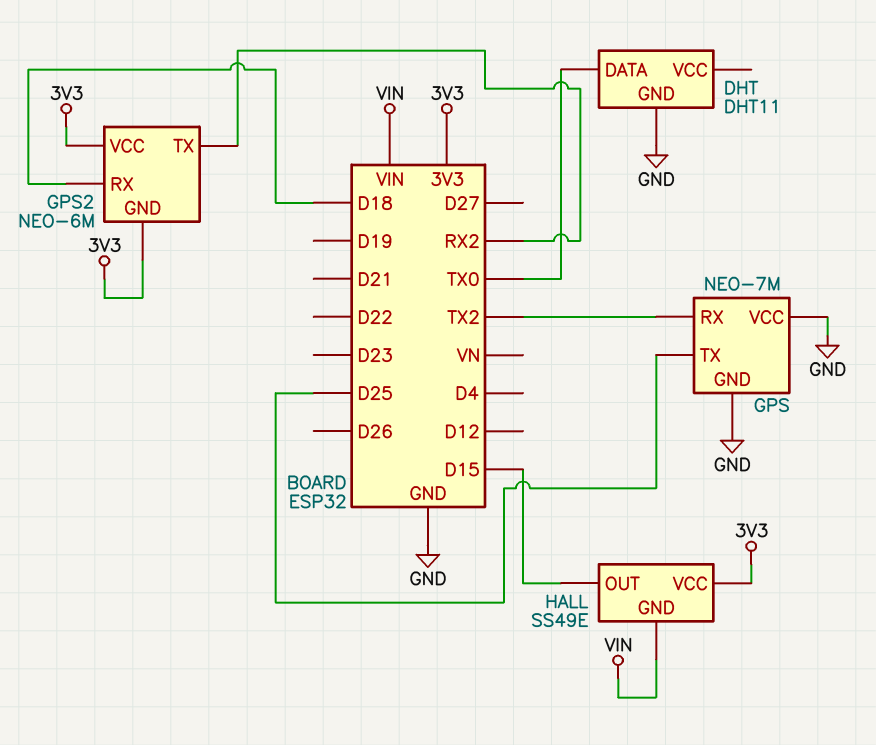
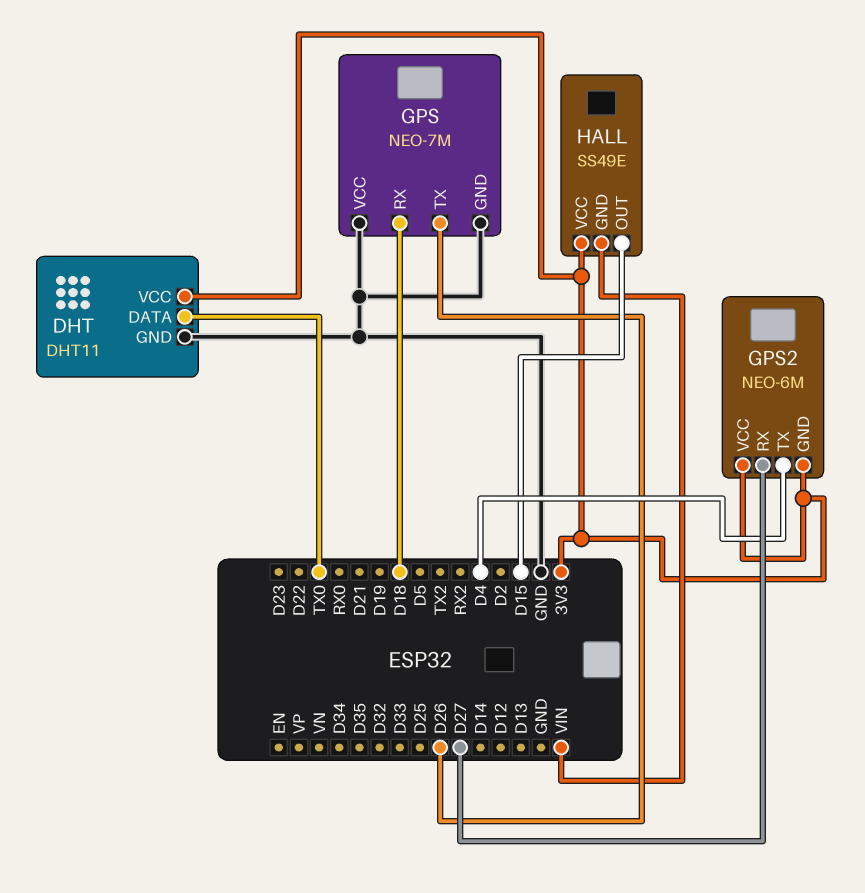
DHT pin VCC: none -> 3V3
GPS pin RX: TX2 -> D18
GPS pin TX: D25 -> D26
GPS2 pin RX: D18 -> D27
GPS2 pin TX: RX2 -> D4

